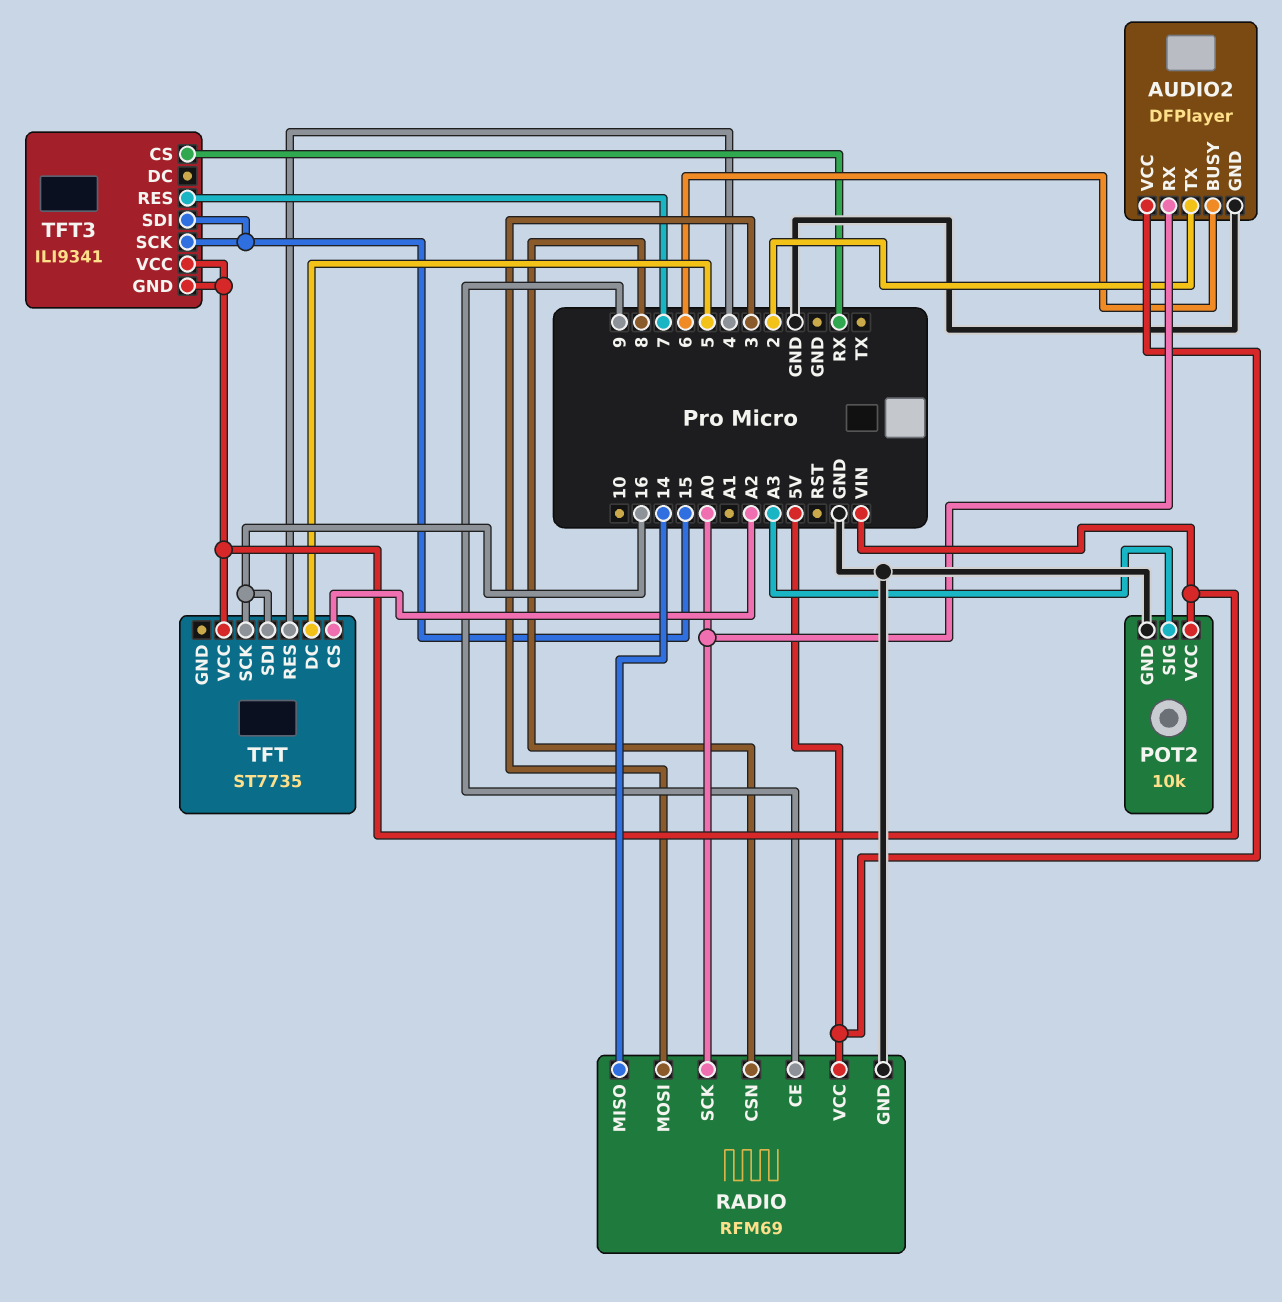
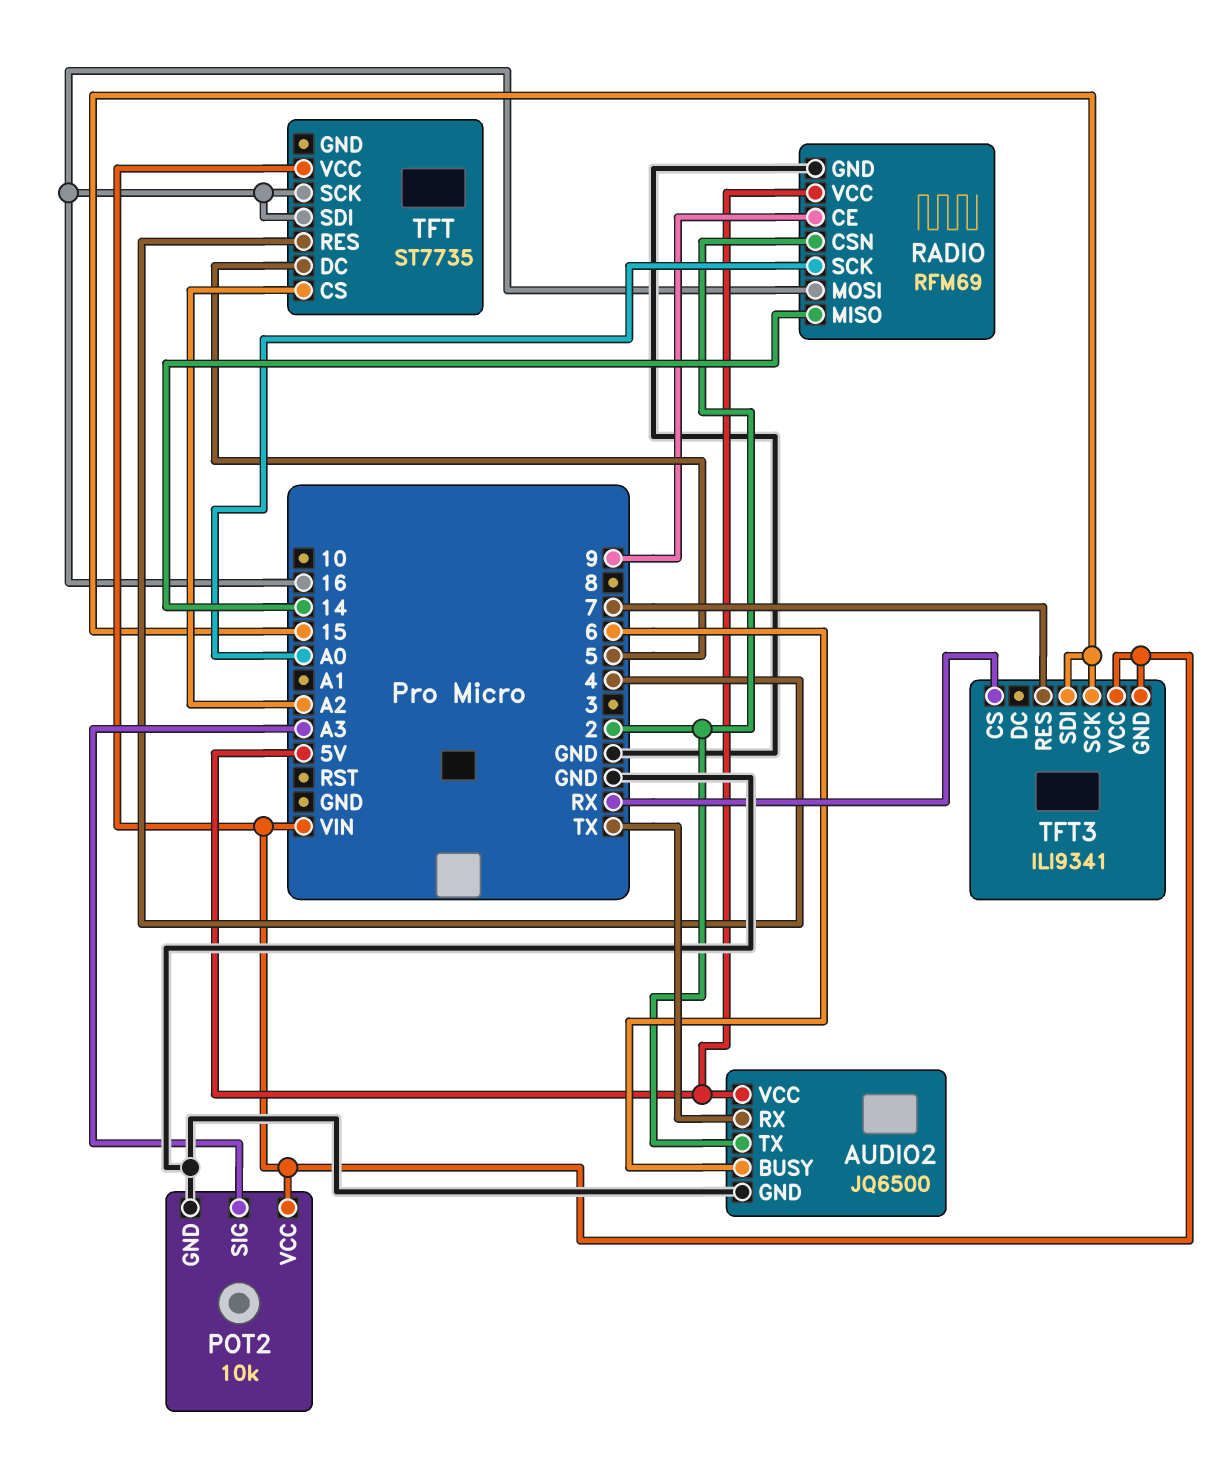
AUDIO2: DFPlayer -> JQ6500
AUDIO2 pin RX: A0 -> TX
RADIO pin CSN: 8 -> 2
RADIO pin MOSI: 3 -> 16

